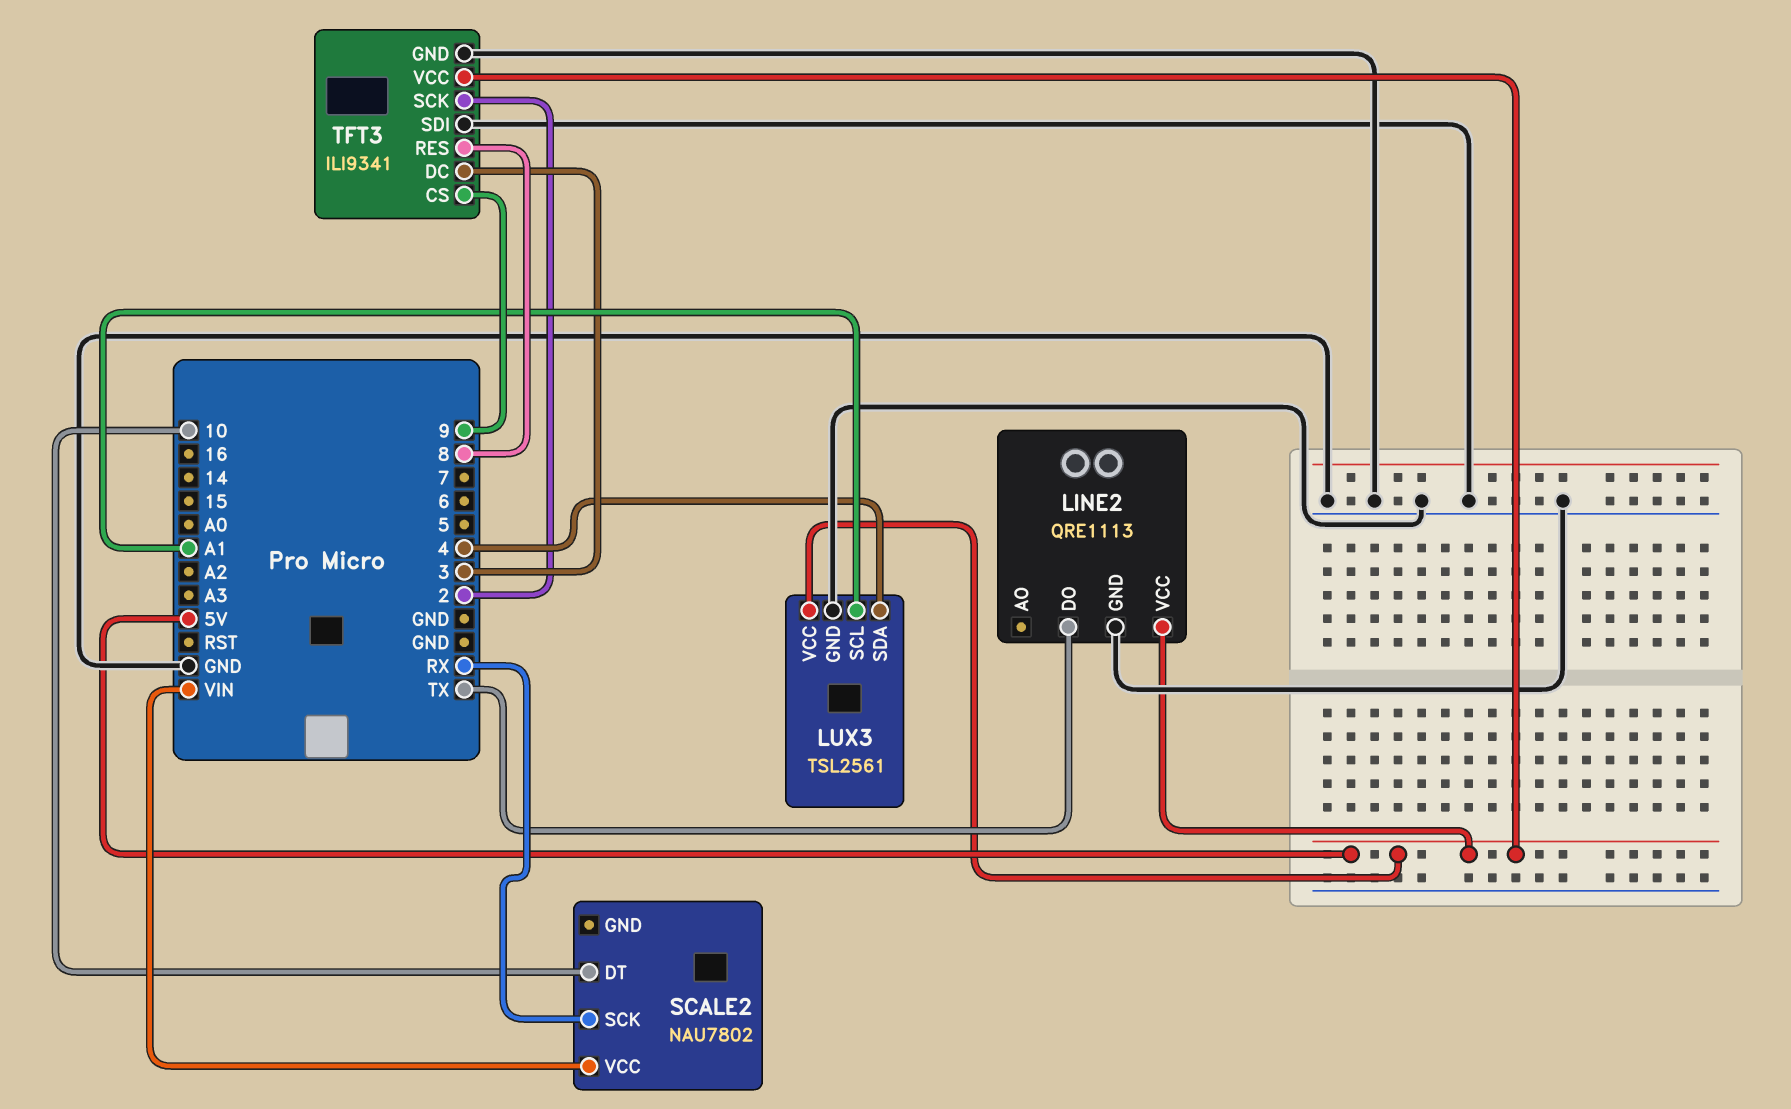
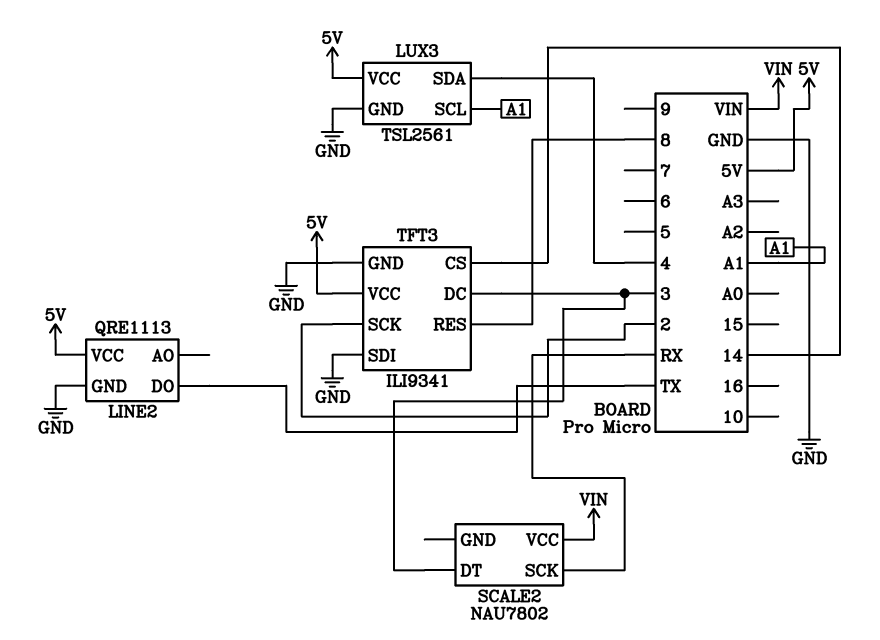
SCALE2 pin DT: 10 -> 3
TFT3 pin CS: 9 -> 14

